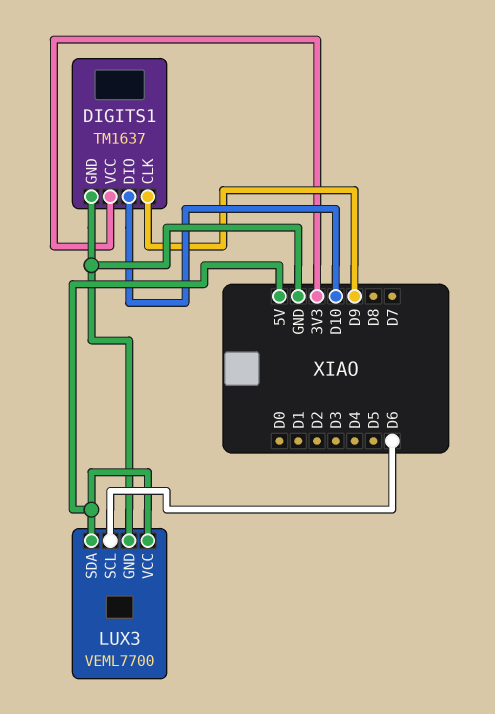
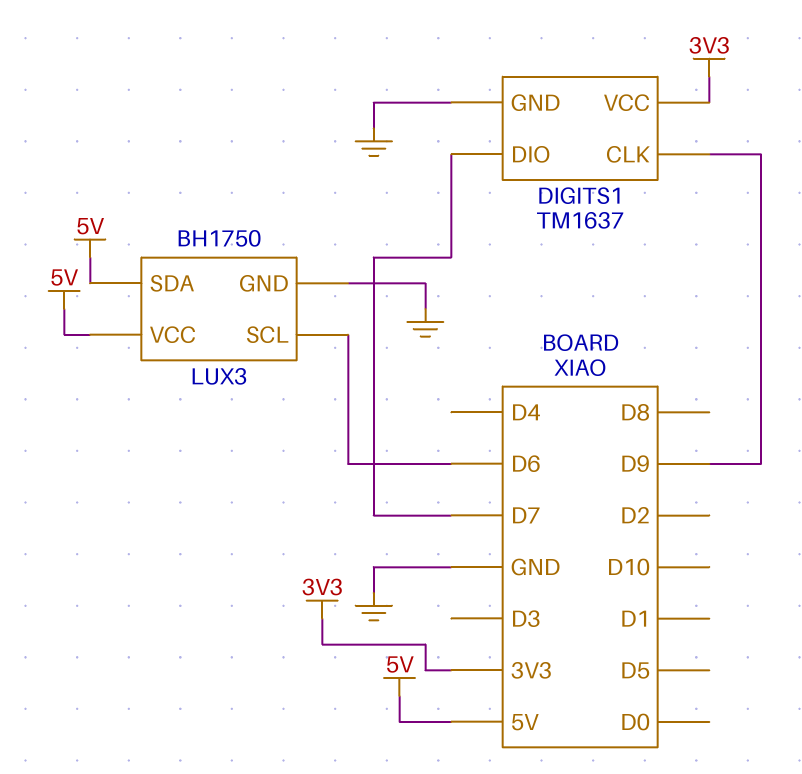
DIGITS1 pin DIO: D10 -> D7
LUX3: VEML7700 -> BH1750

